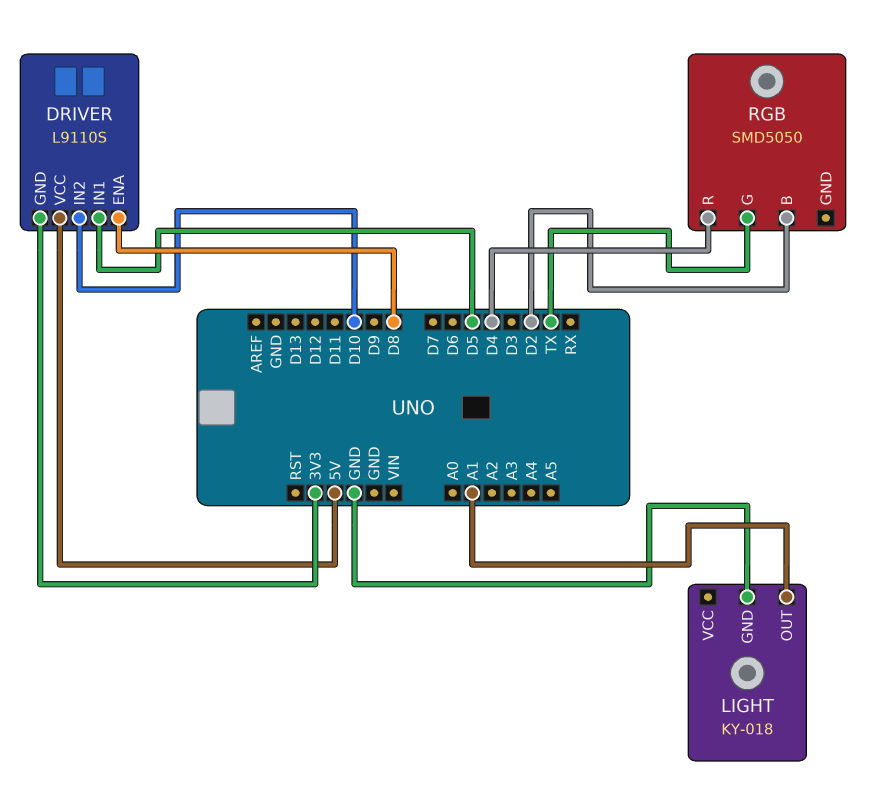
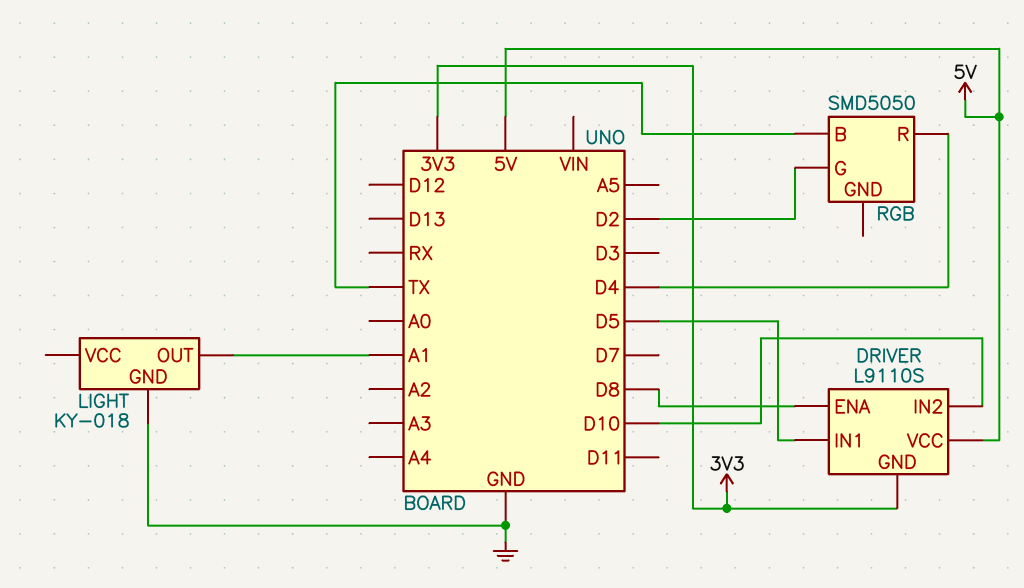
RGB pin B: D2 -> TX
RGB pin G: TX -> D2

